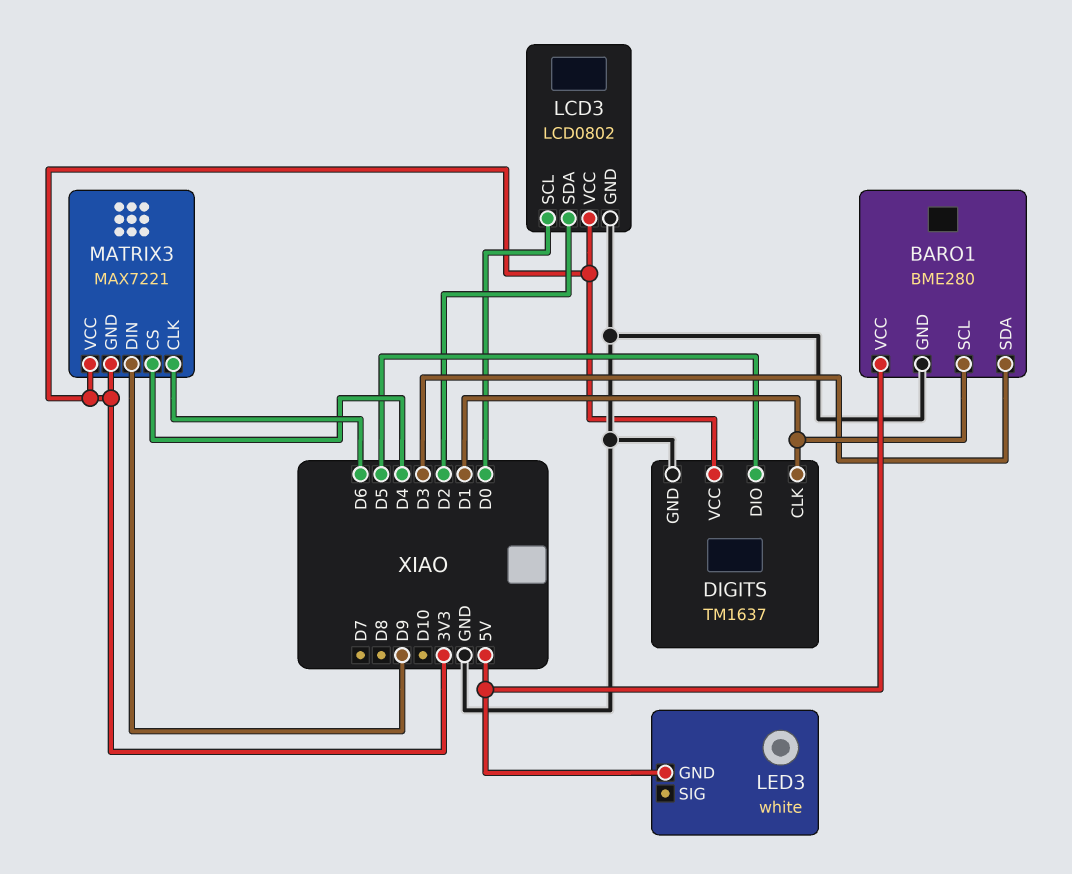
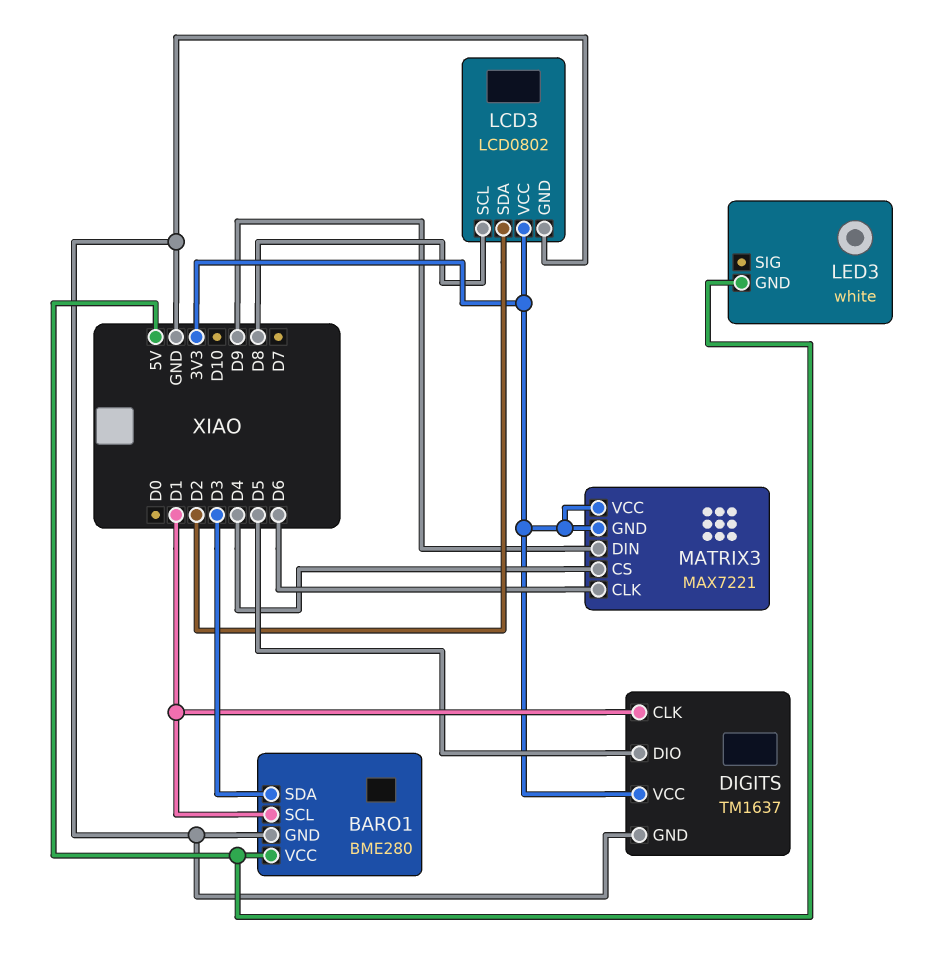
LCD3 pin SCL: D0 -> D8

